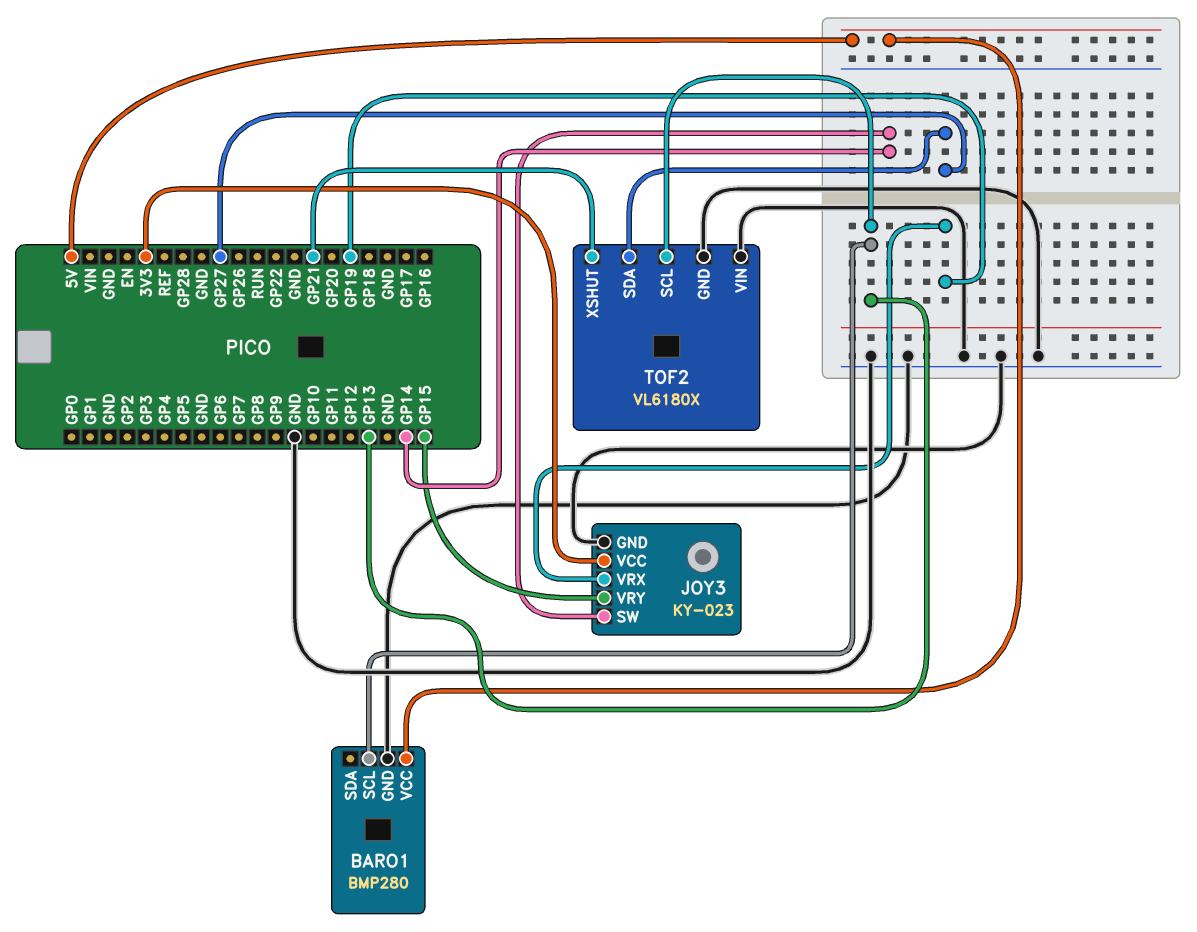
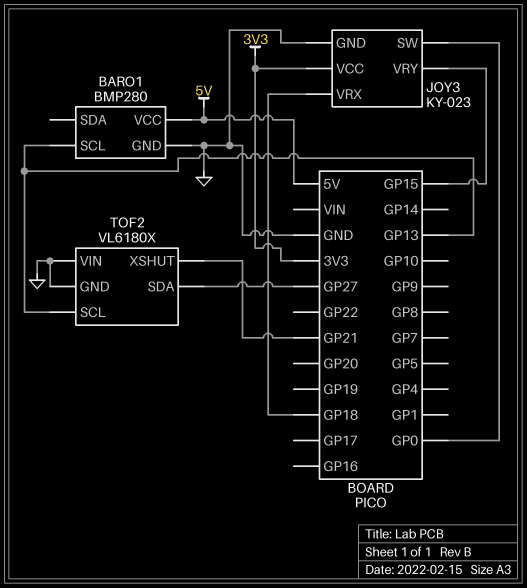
JOY3 pin SW: GP14 -> GP0
JOY3 pin VRX: GP19 -> GP18

